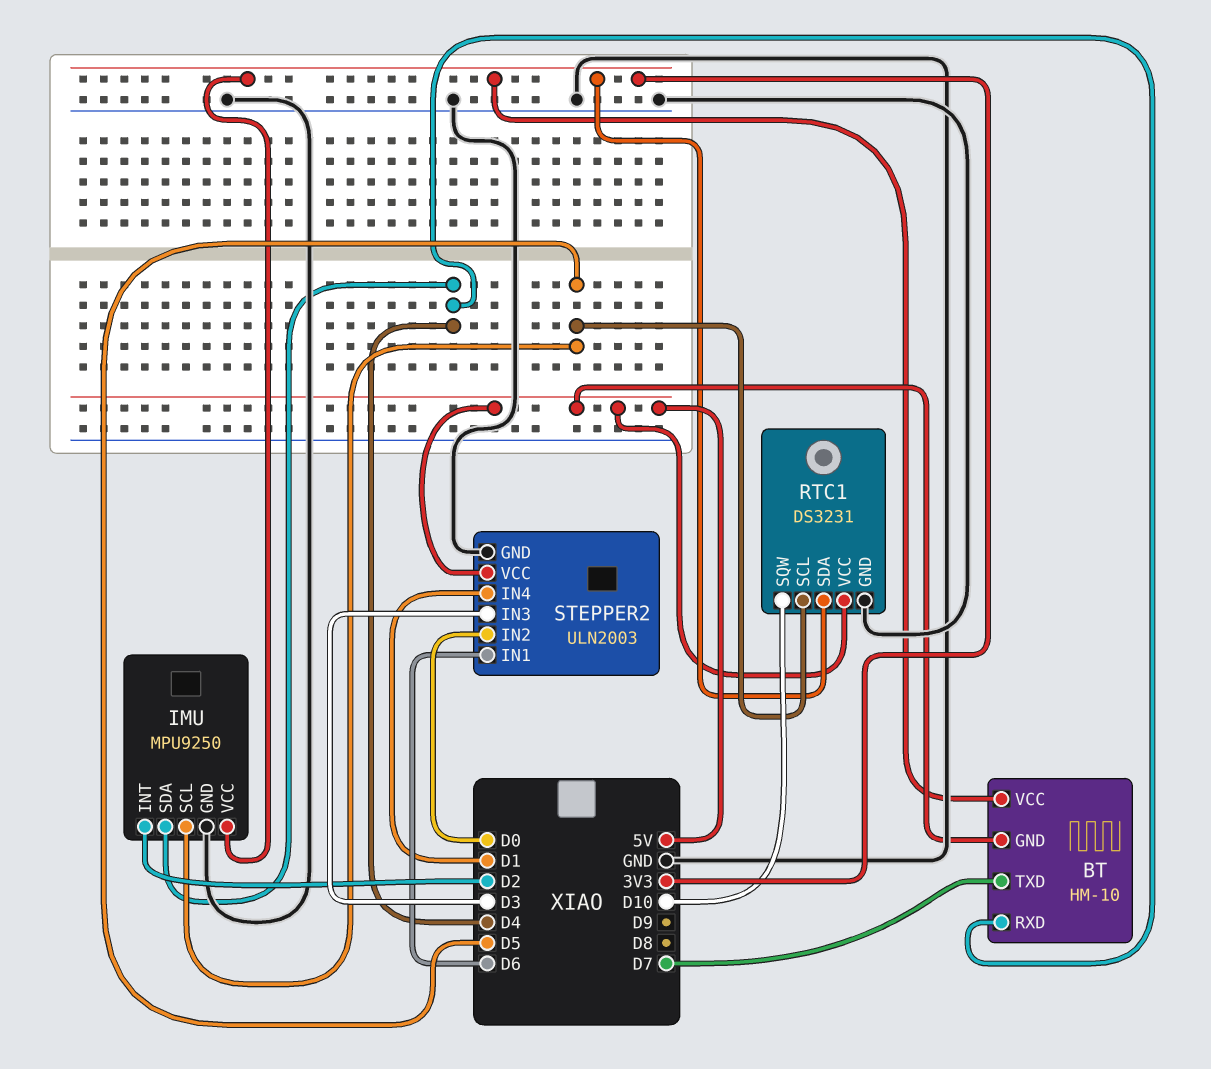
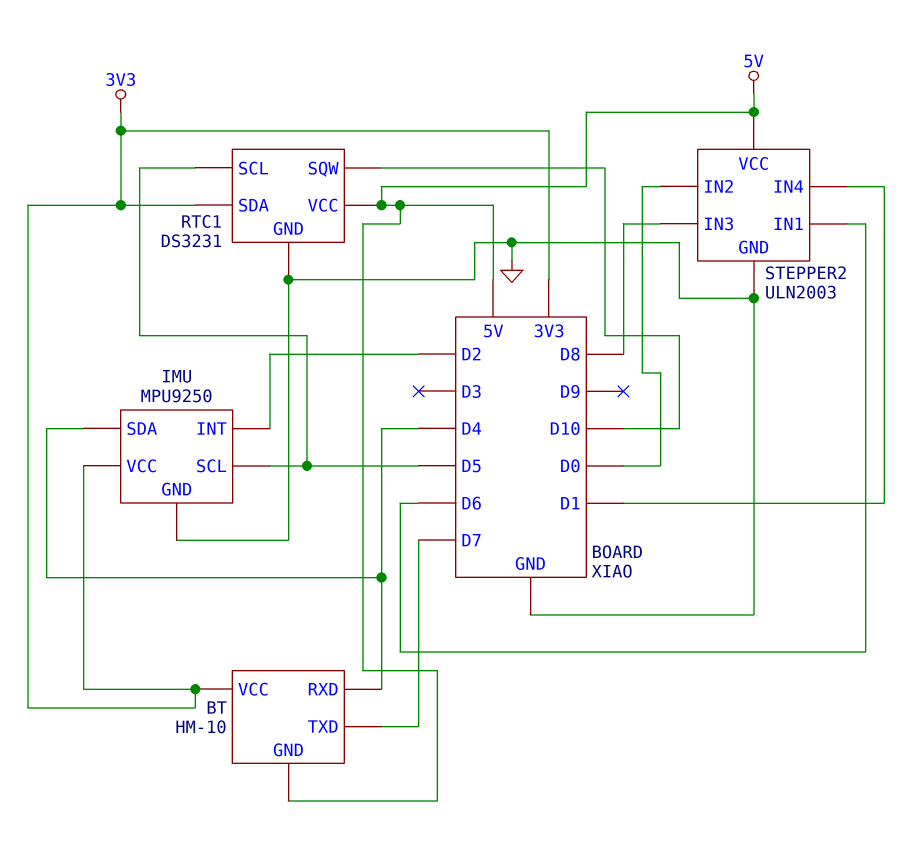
STEPPER2 pin IN3: D3 -> D8

